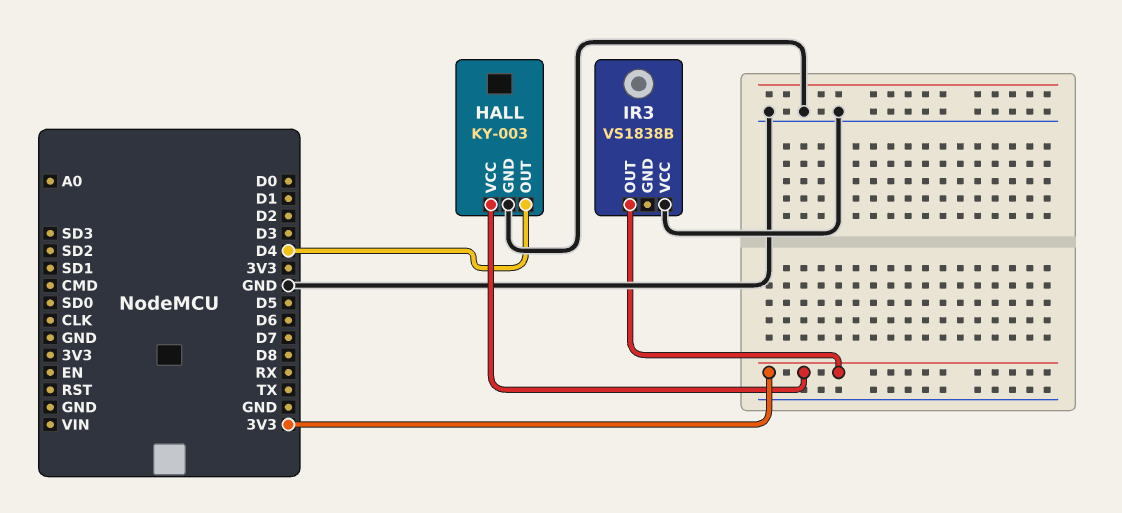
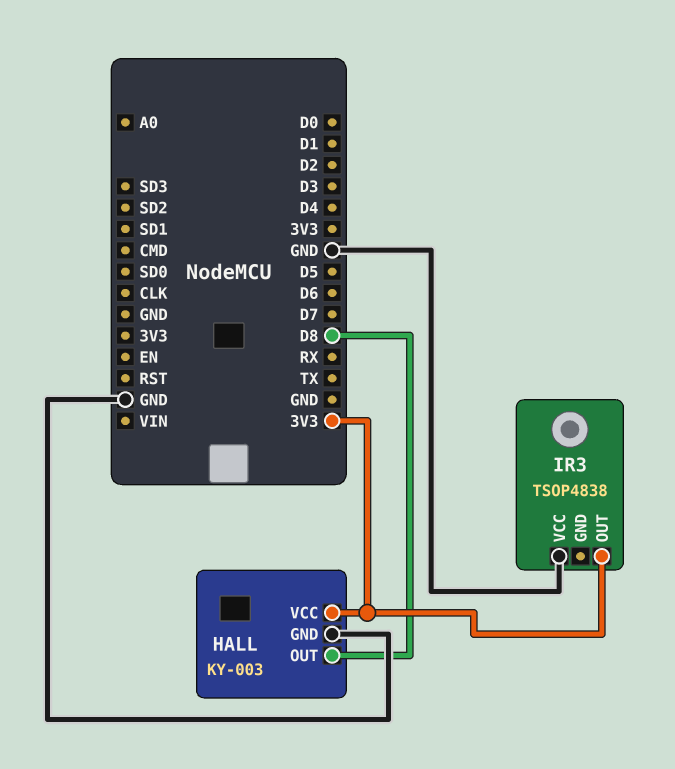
HALL pin OUT: D4 -> D8
IR3: VS1838B -> TSOP4838

